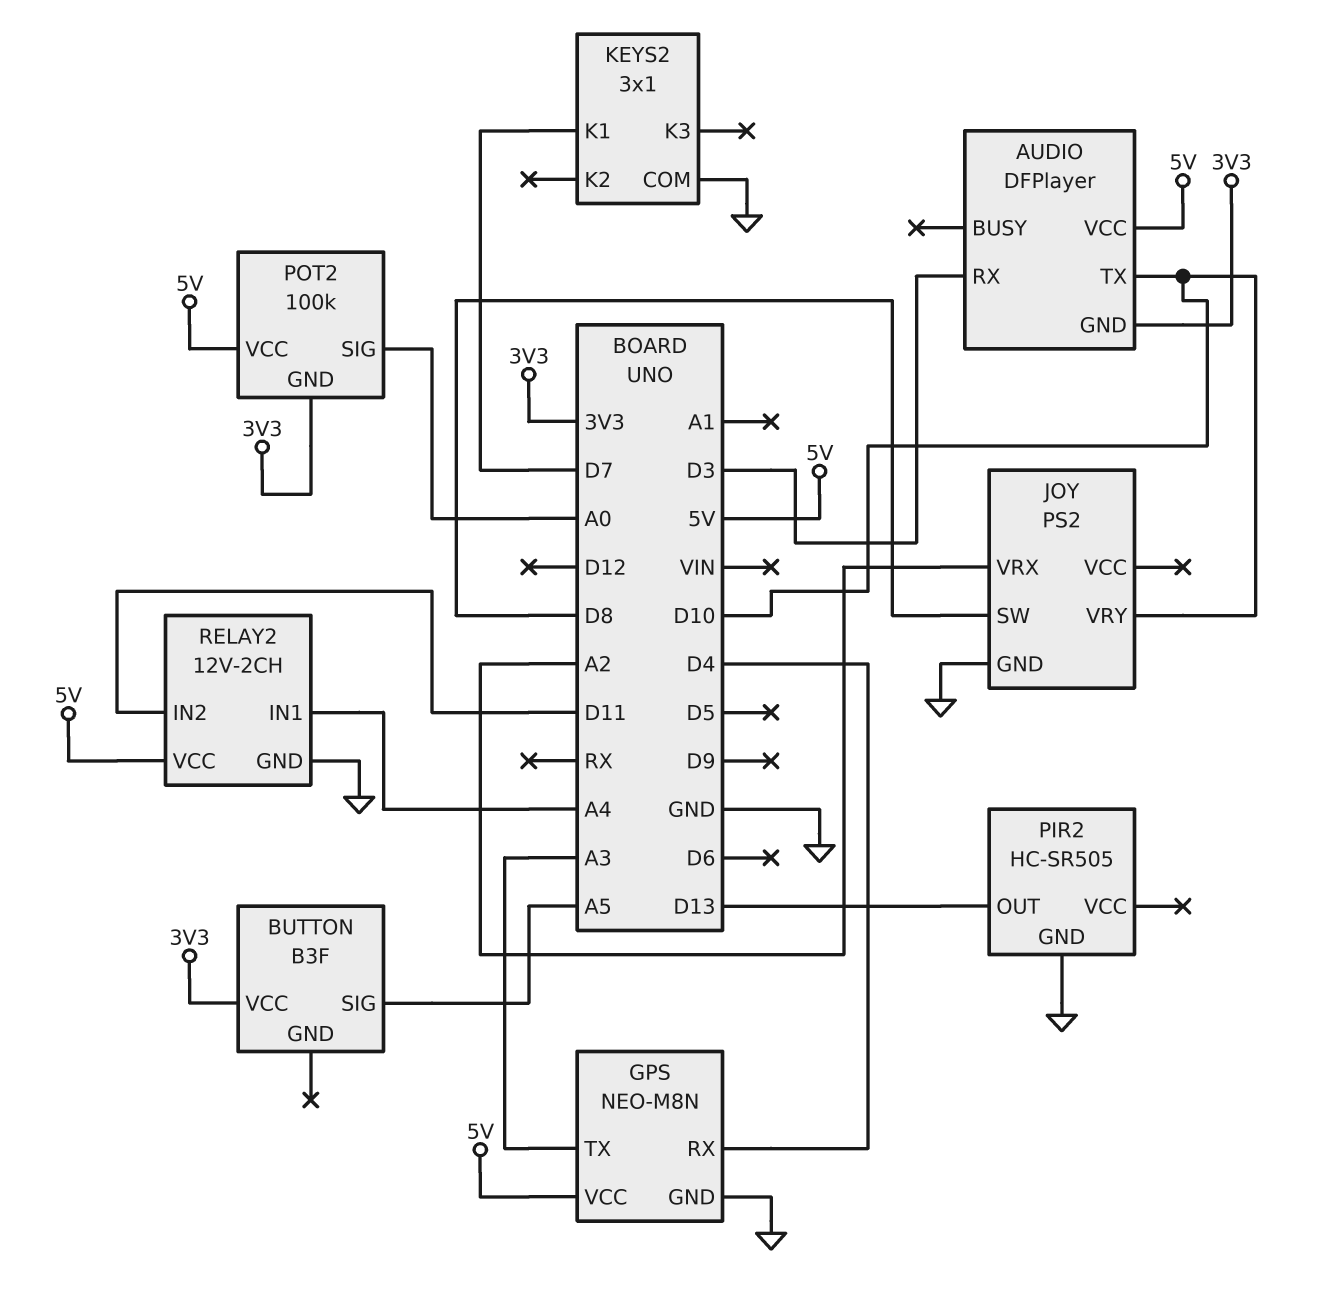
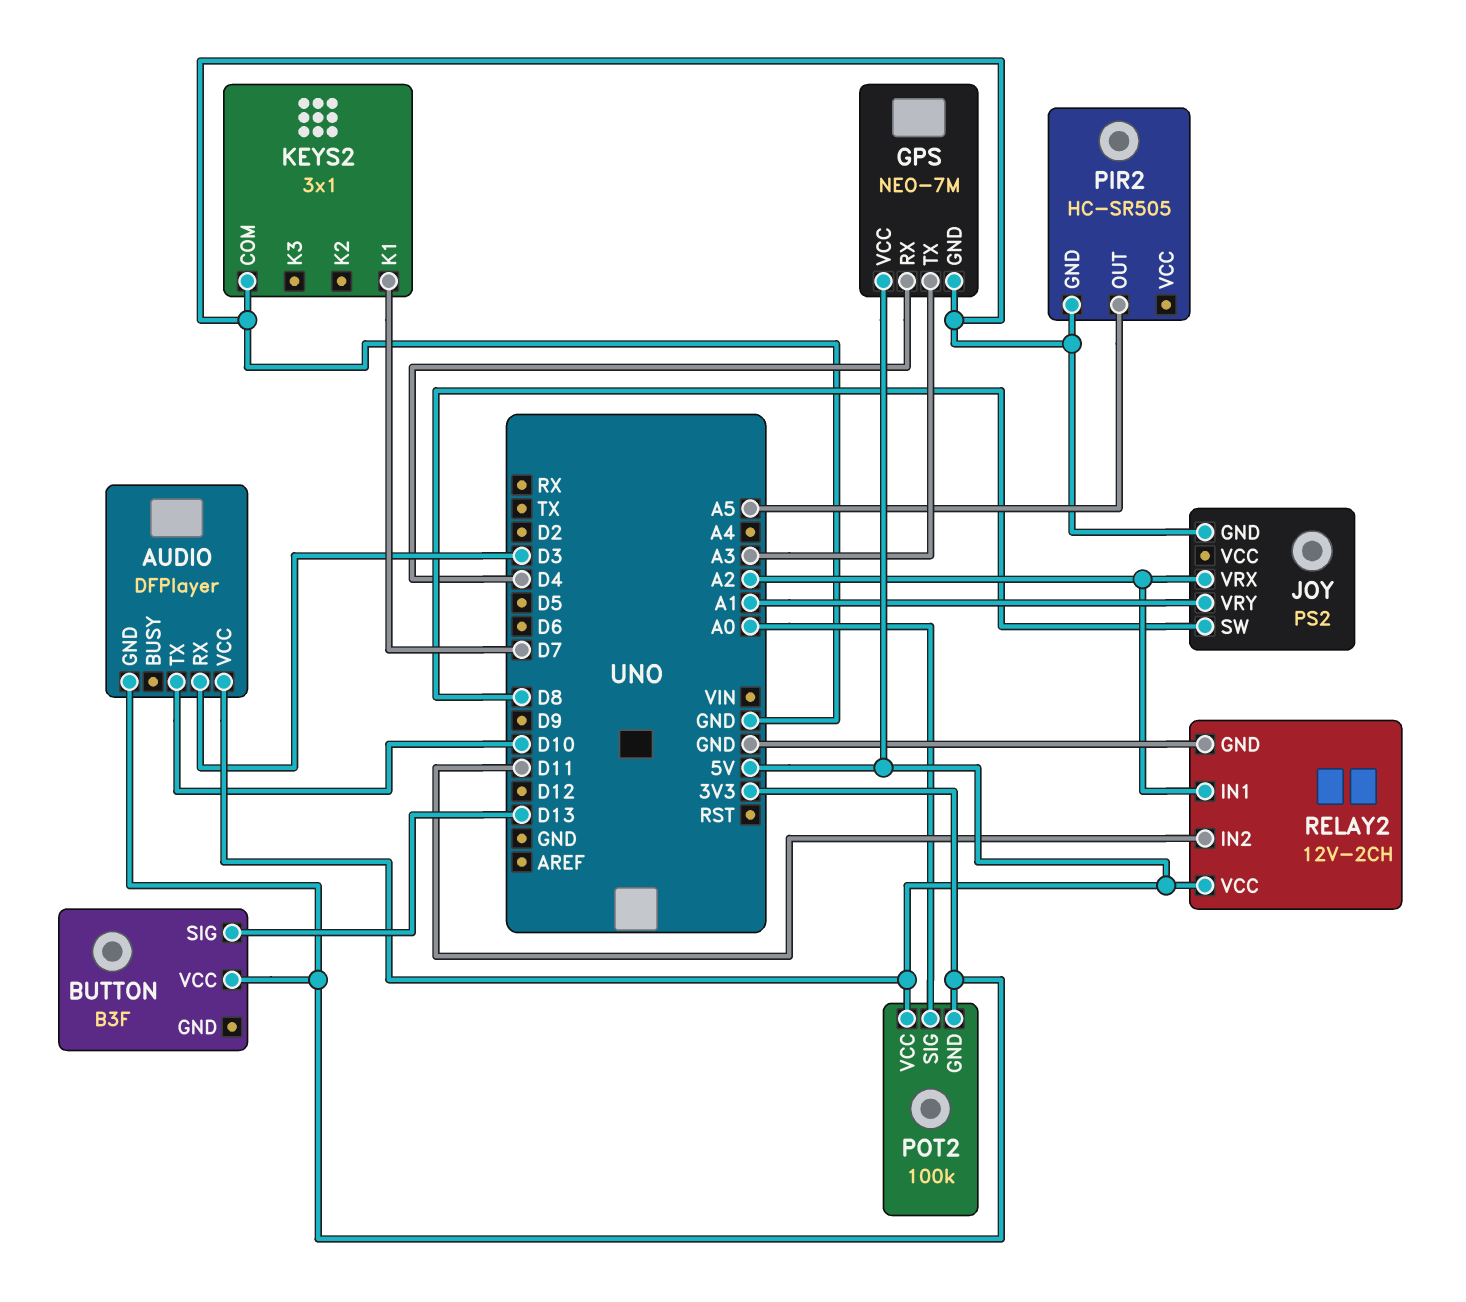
BUTTON pin SIG: A5 -> D13
GPS: NEO-M8N -> NEO-7M
JOY pin VRY: D10 -> A1
PIR2 pin OUT: D13 -> A5
RELAY2 pin IN1: A4 -> A2

